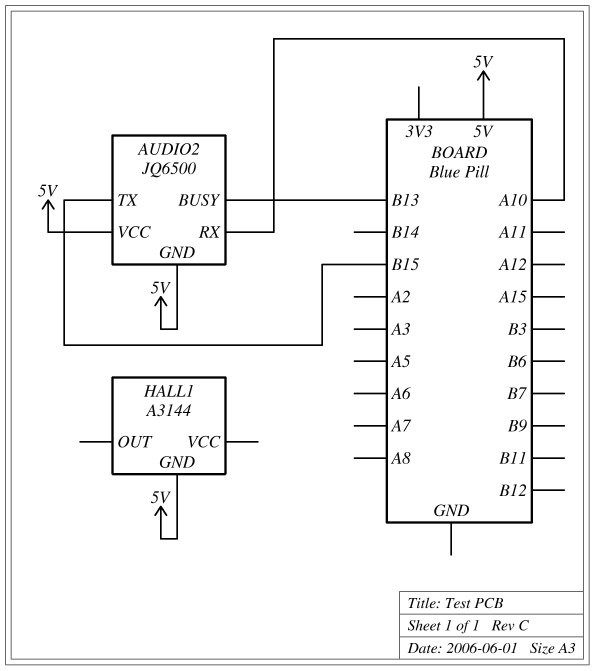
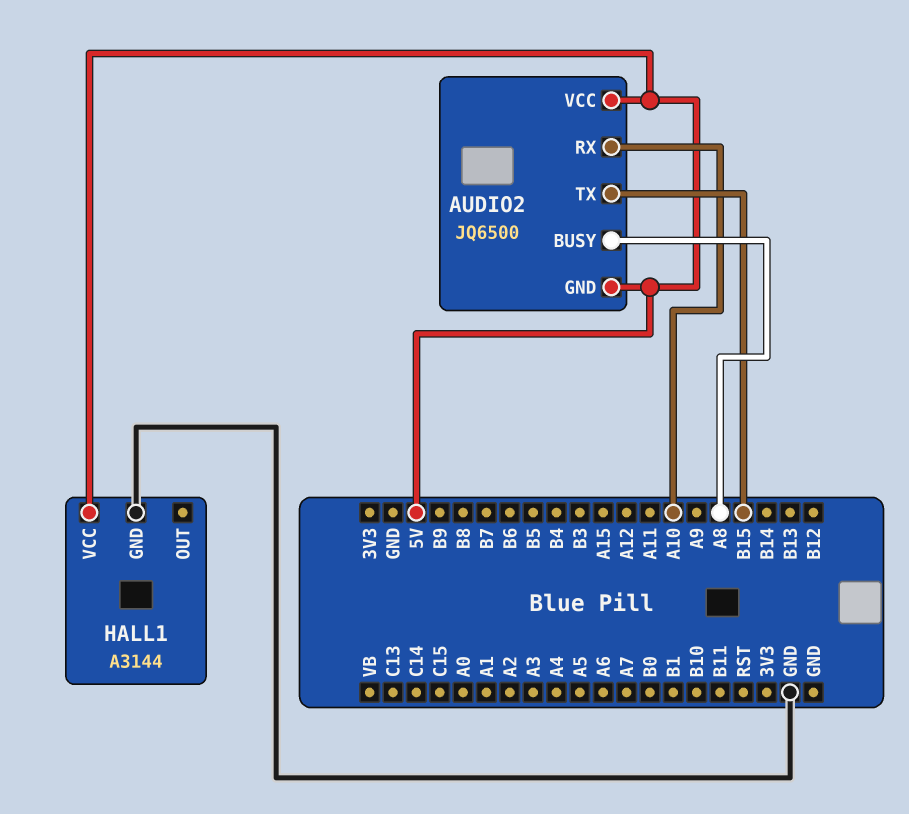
AUDIO2 pin BUSY: B13 -> A8
HALL1 pin GND: 5V -> GND
HALL1 pin VCC: none -> 5V

